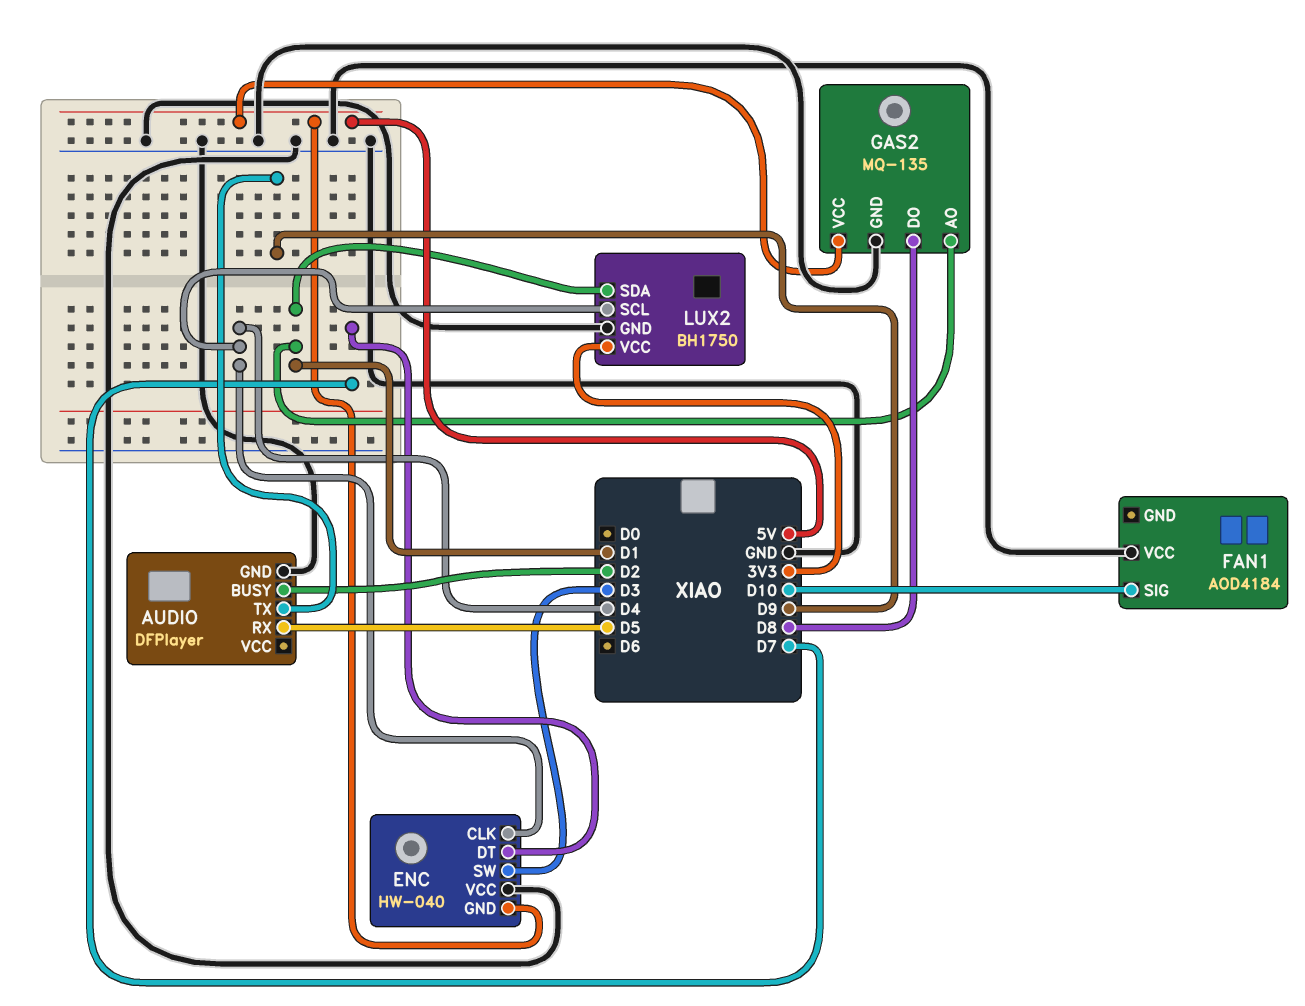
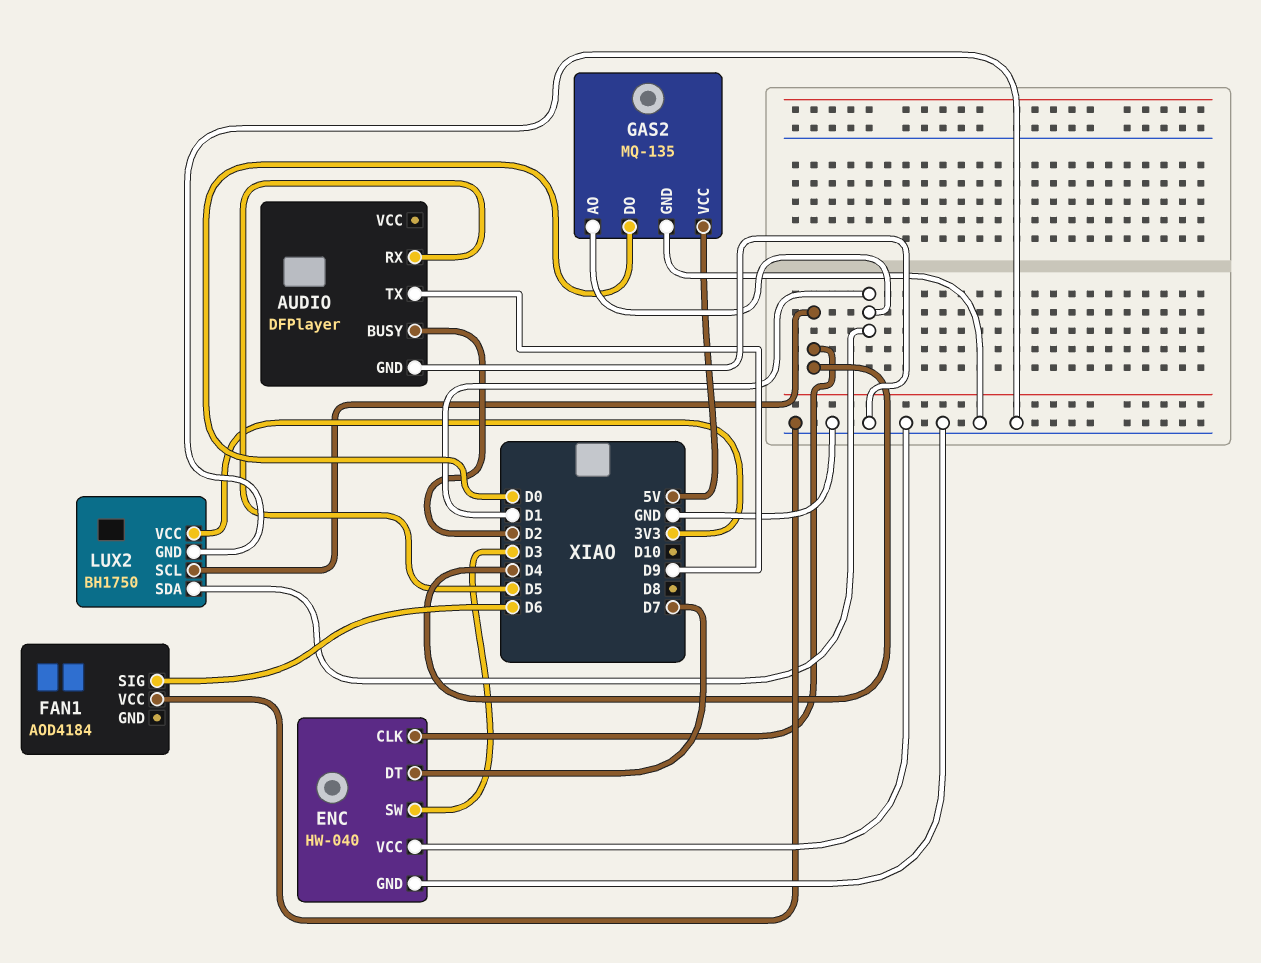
ENC pin GND: 5V -> GND
FAN1 pin SIG: D10 -> D6
GAS2 pin DO: D8 -> D0

